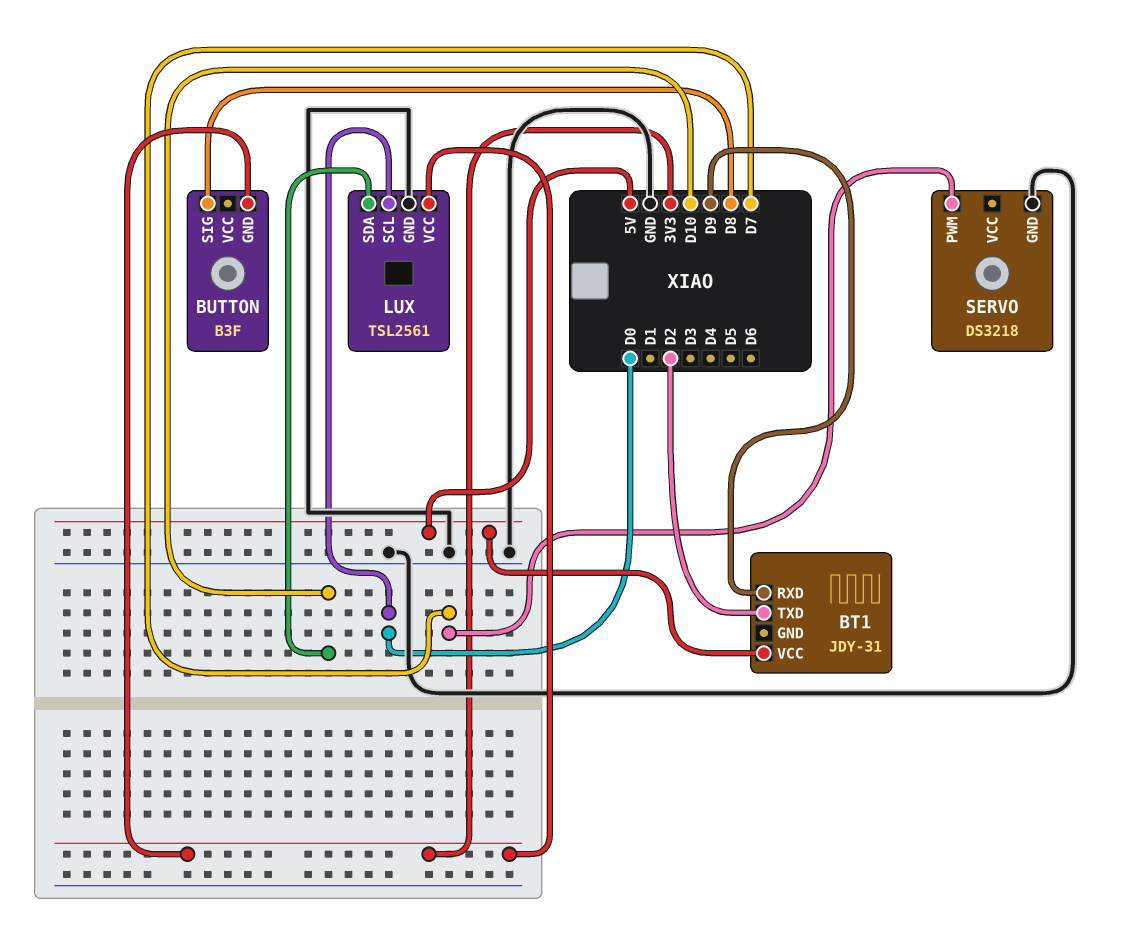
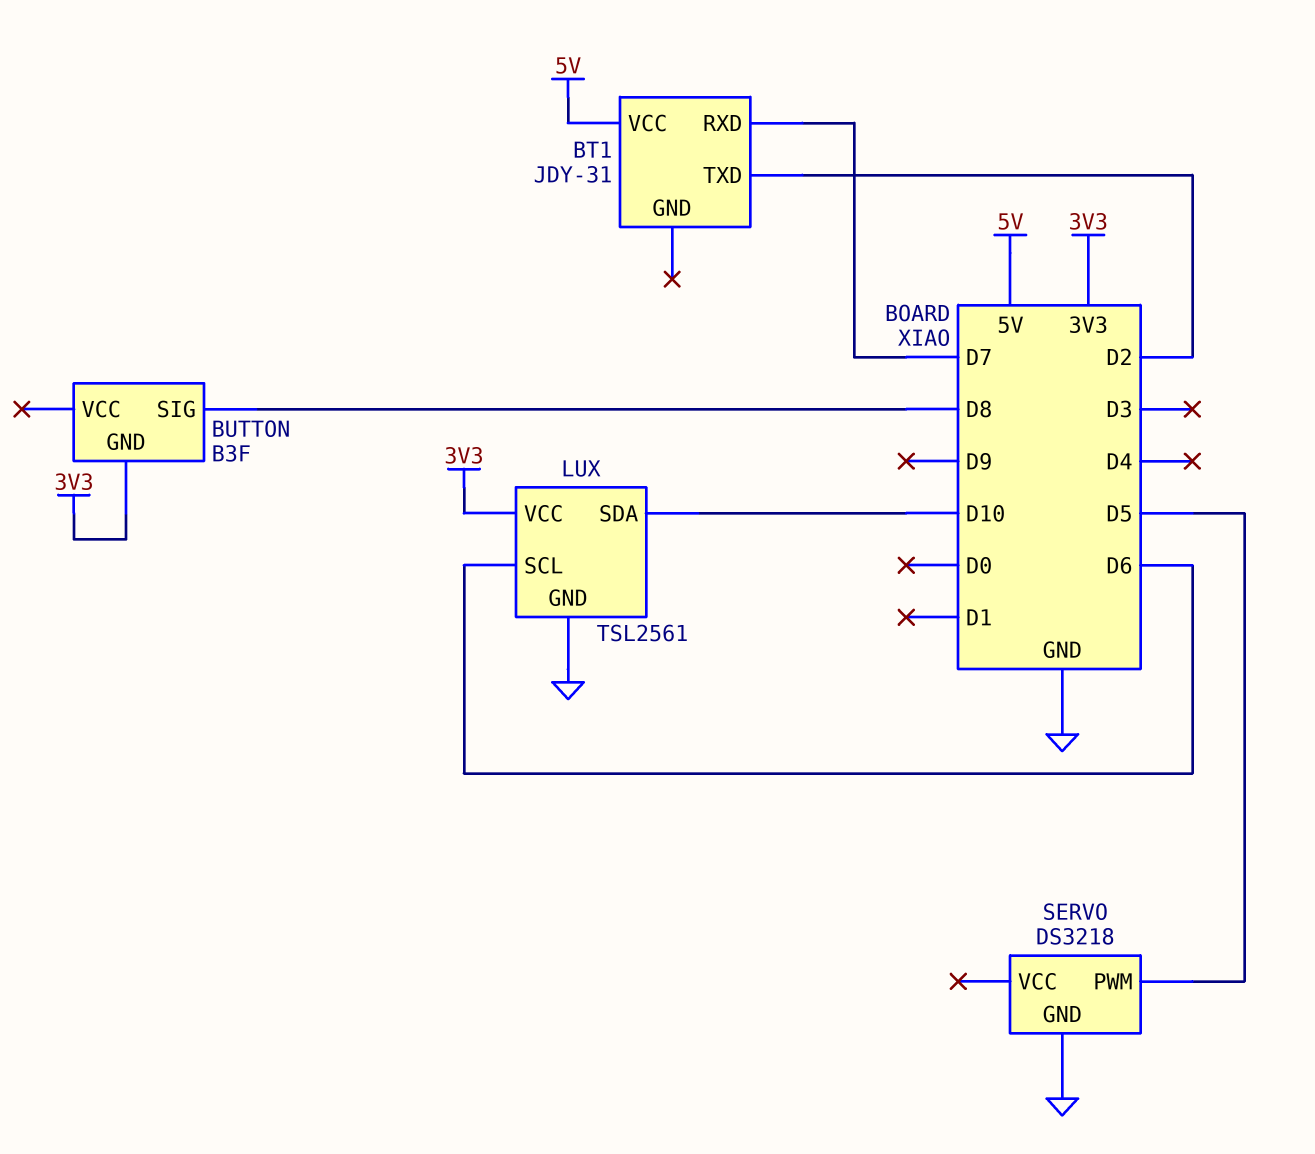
BT1 pin RXD: D9 -> D7
LUX pin SCL: D0 -> D6
SERVO pin PWM: D7 -> D5

